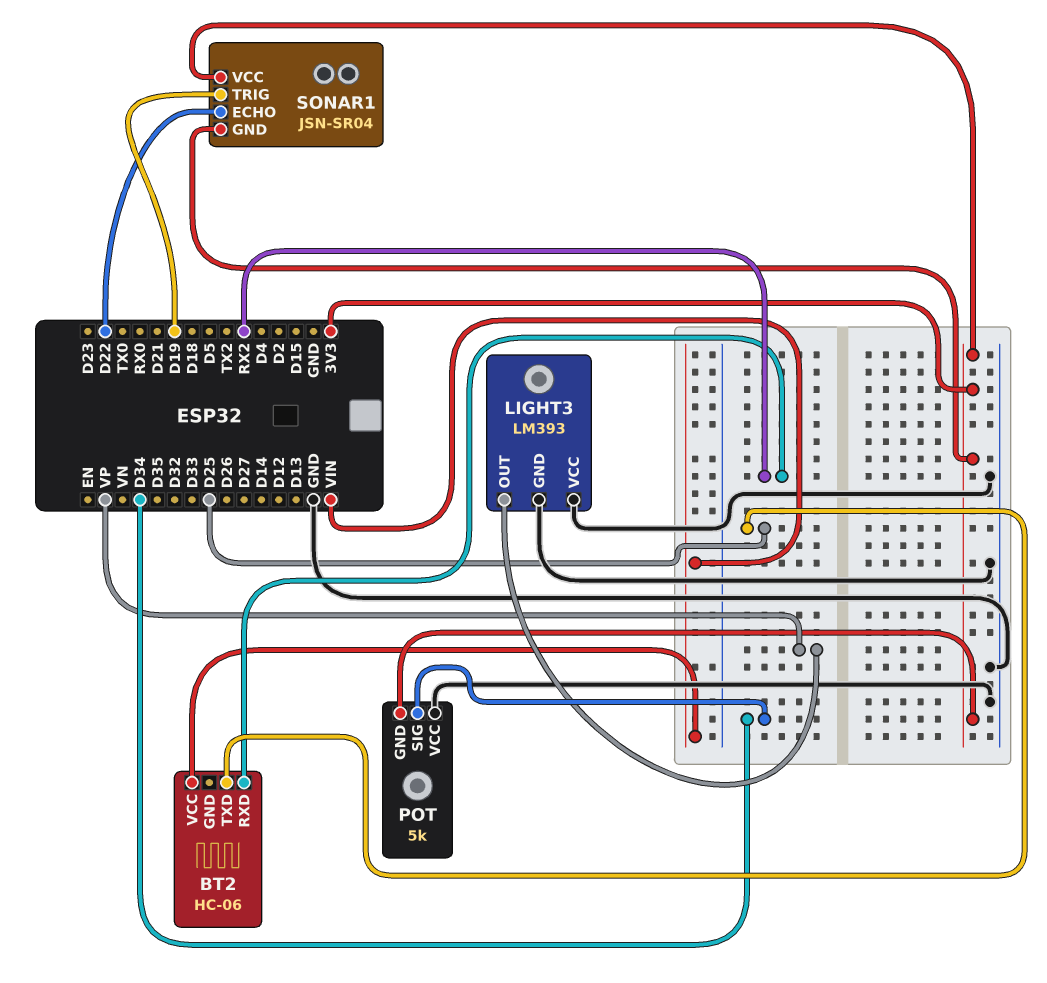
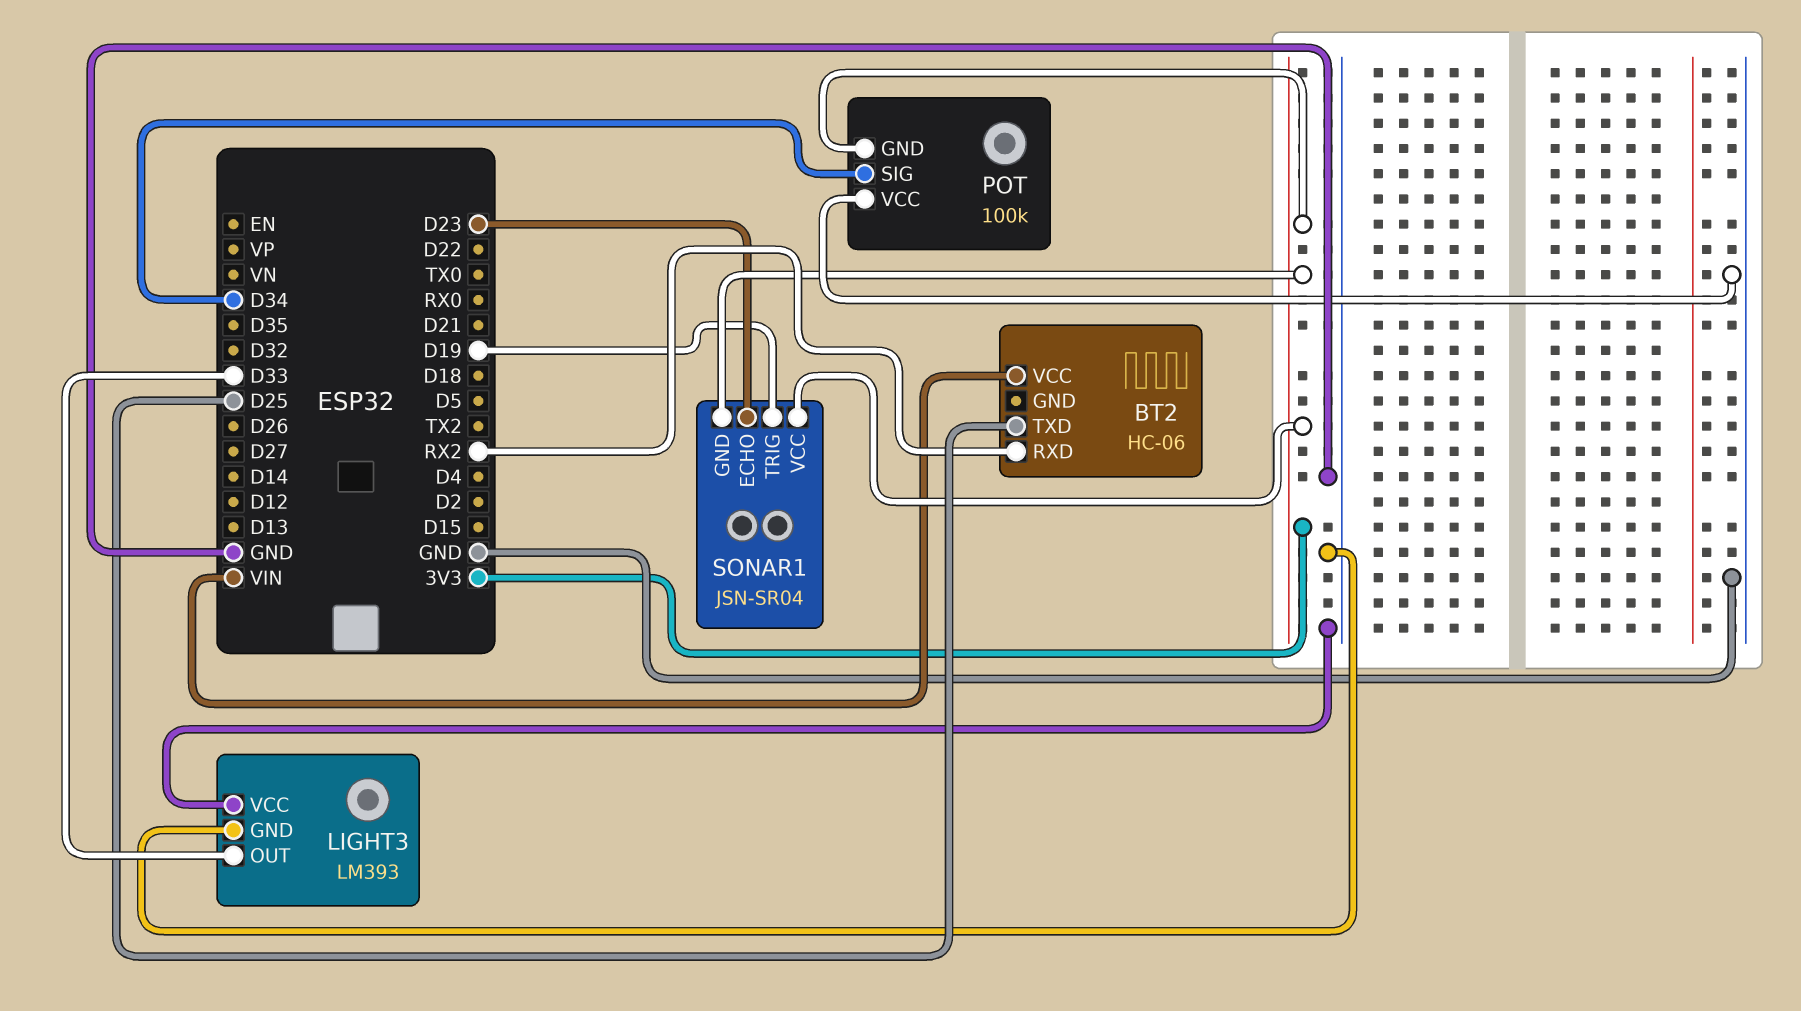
LIGHT3 pin OUT: VP -> D33
POT: 5k -> 100k
SONAR1 pin ECHO: D22 -> D23

